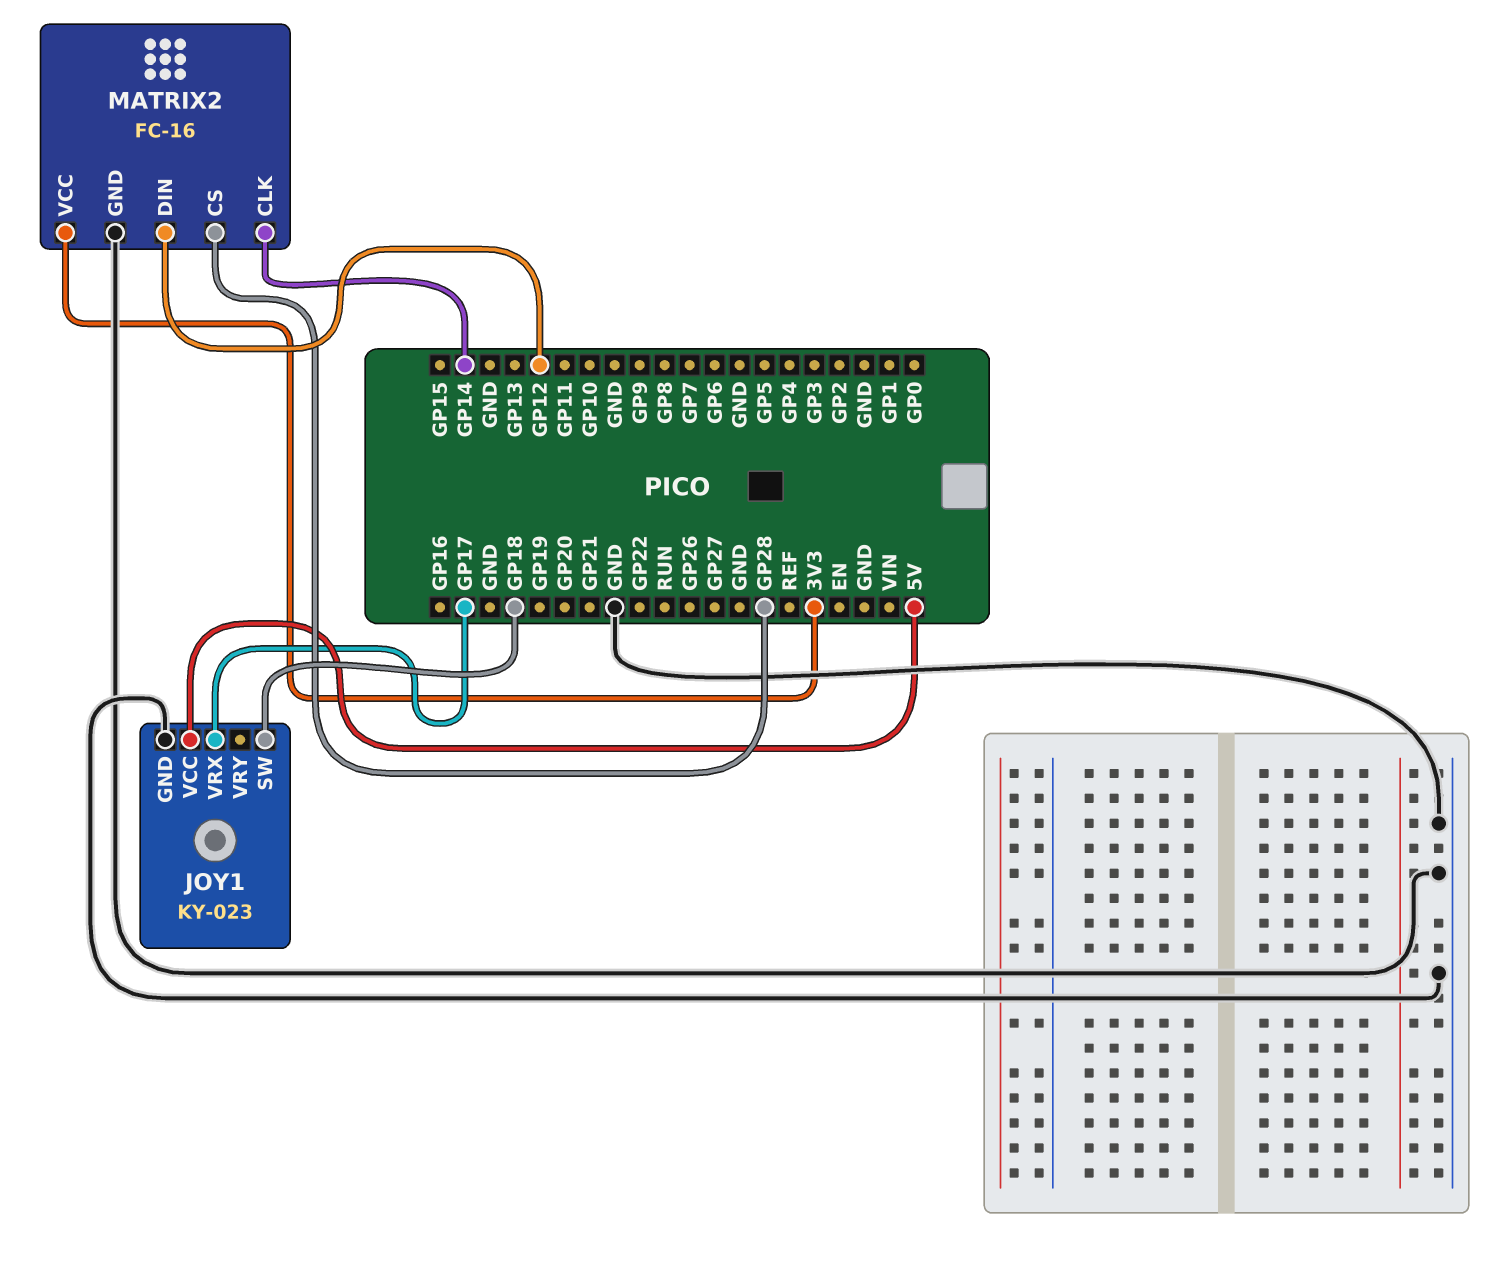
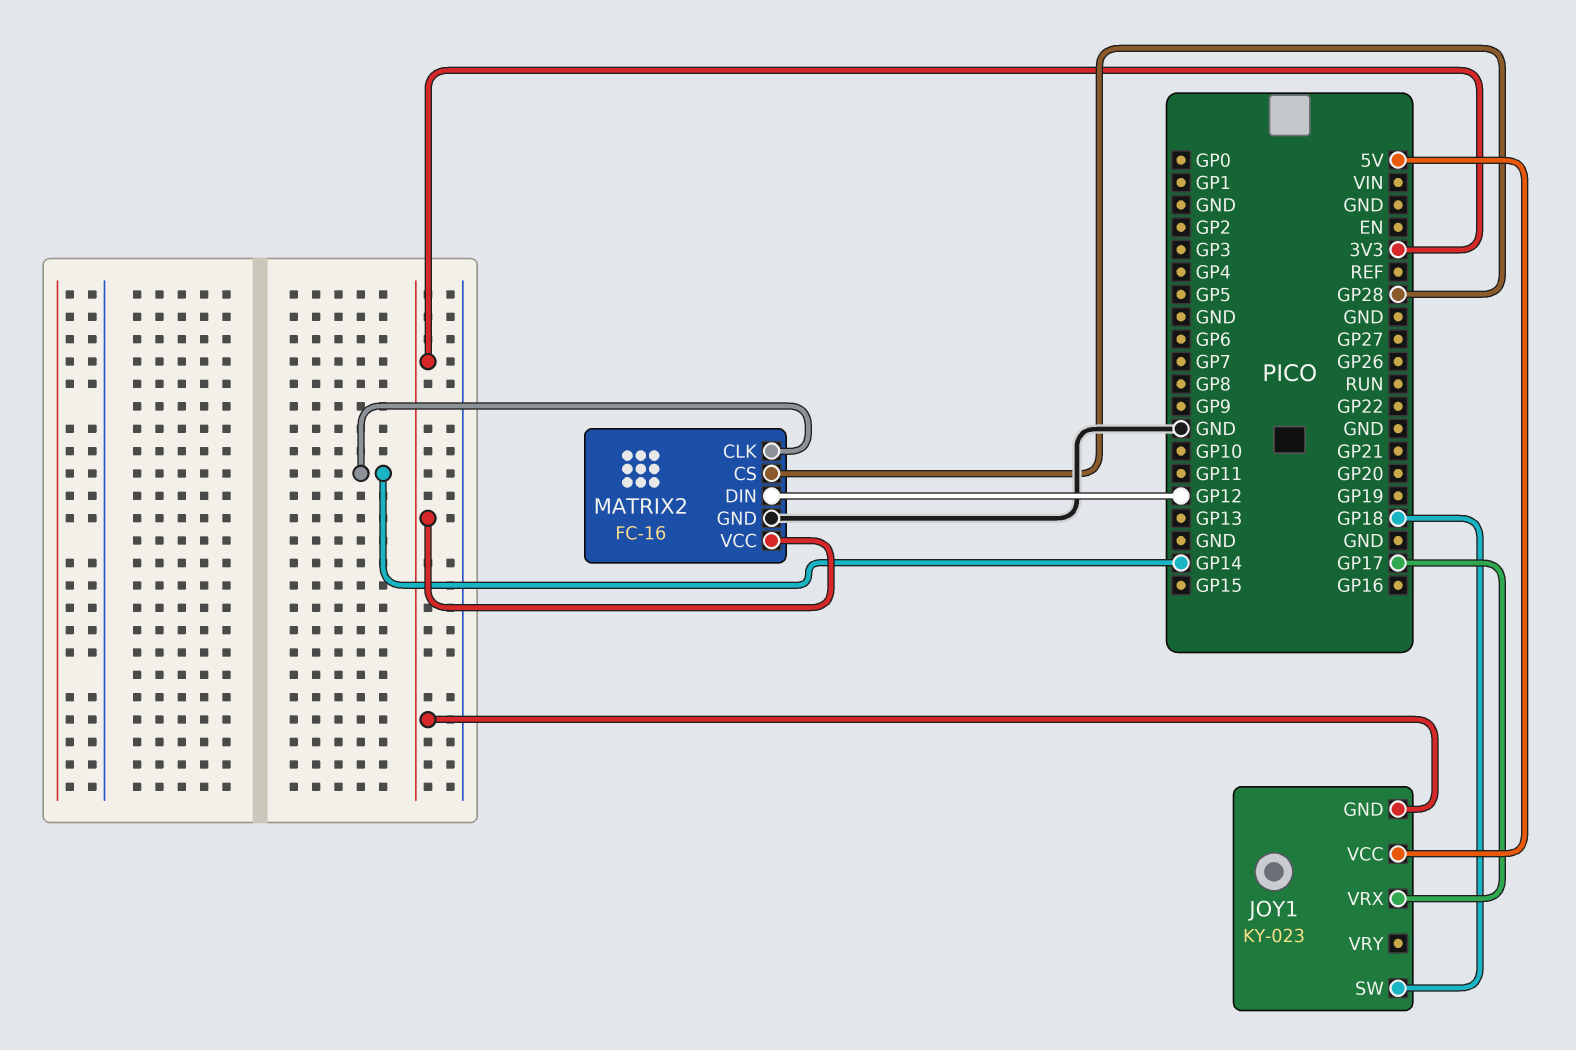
JOY1 pin GND: GND -> 3V3

